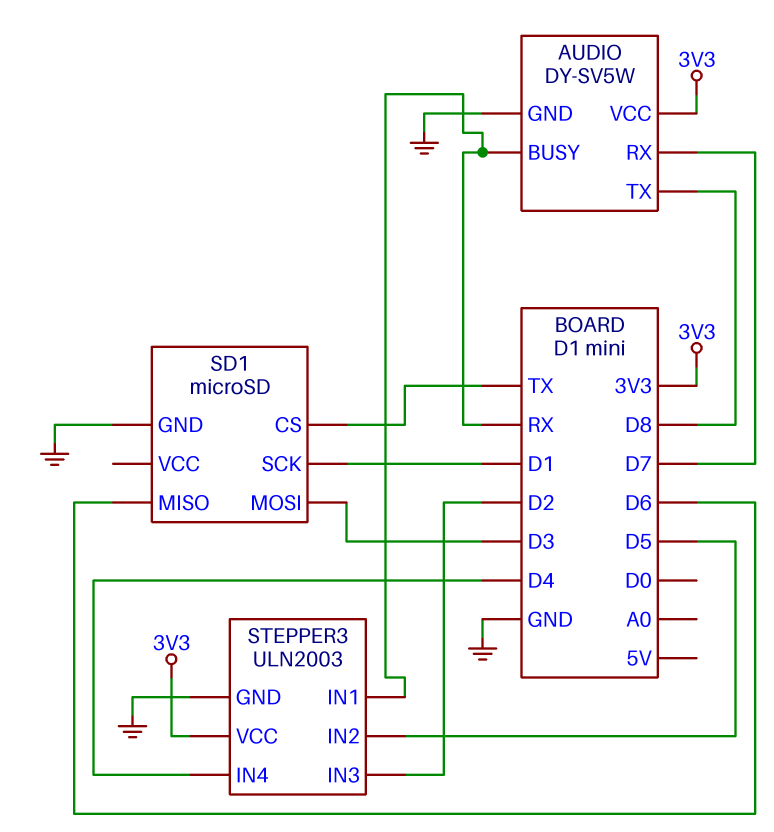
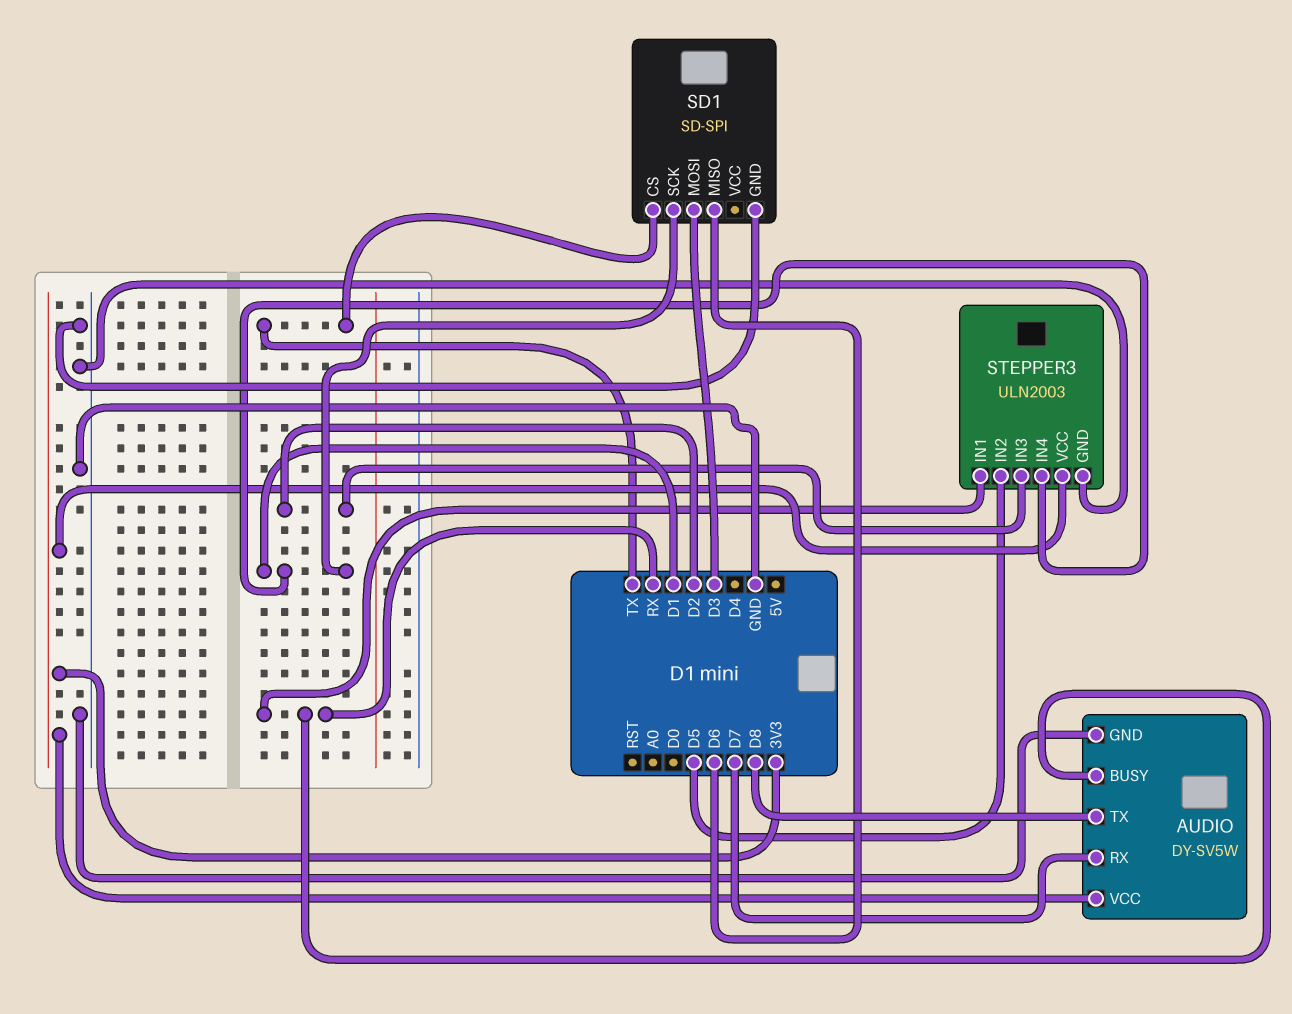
SD1: microSD -> SD-SPI
STEPPER3 pin IN4: D4 -> D1

